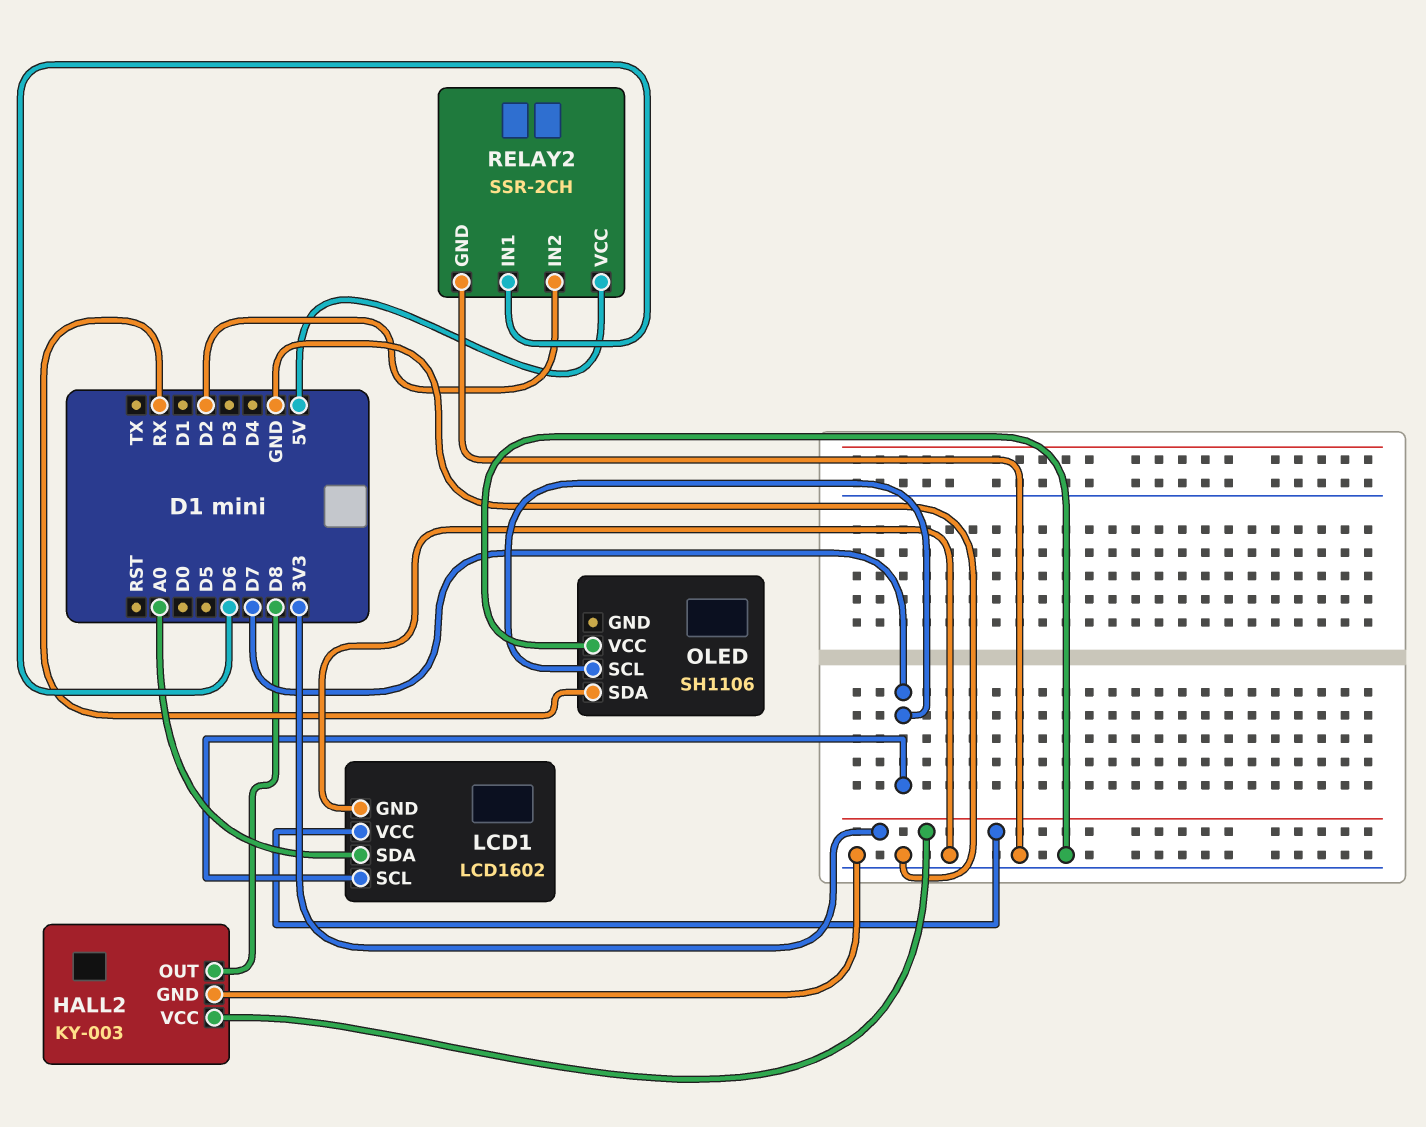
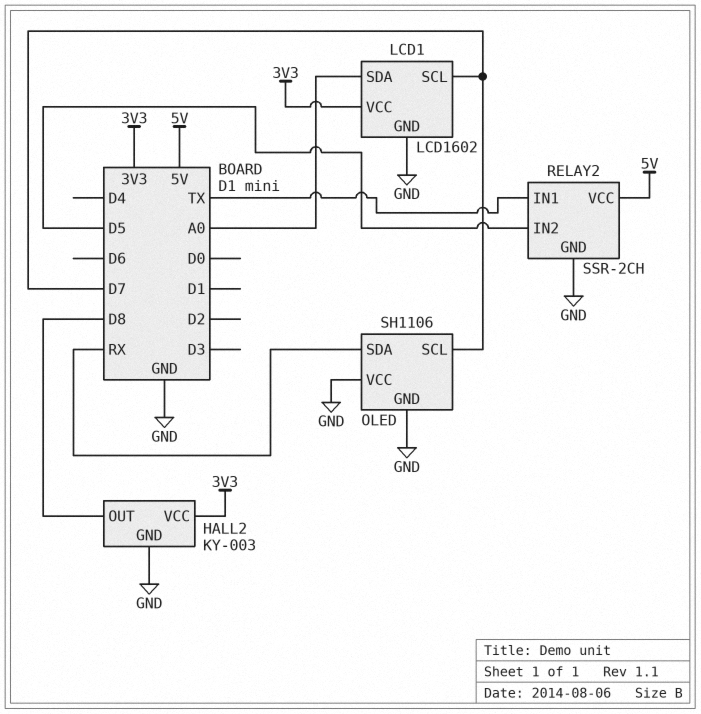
OLED pin GND: none -> GND
RELAY2 pin IN1: D6 -> TX
RELAY2 pin IN2: D2 -> D5

